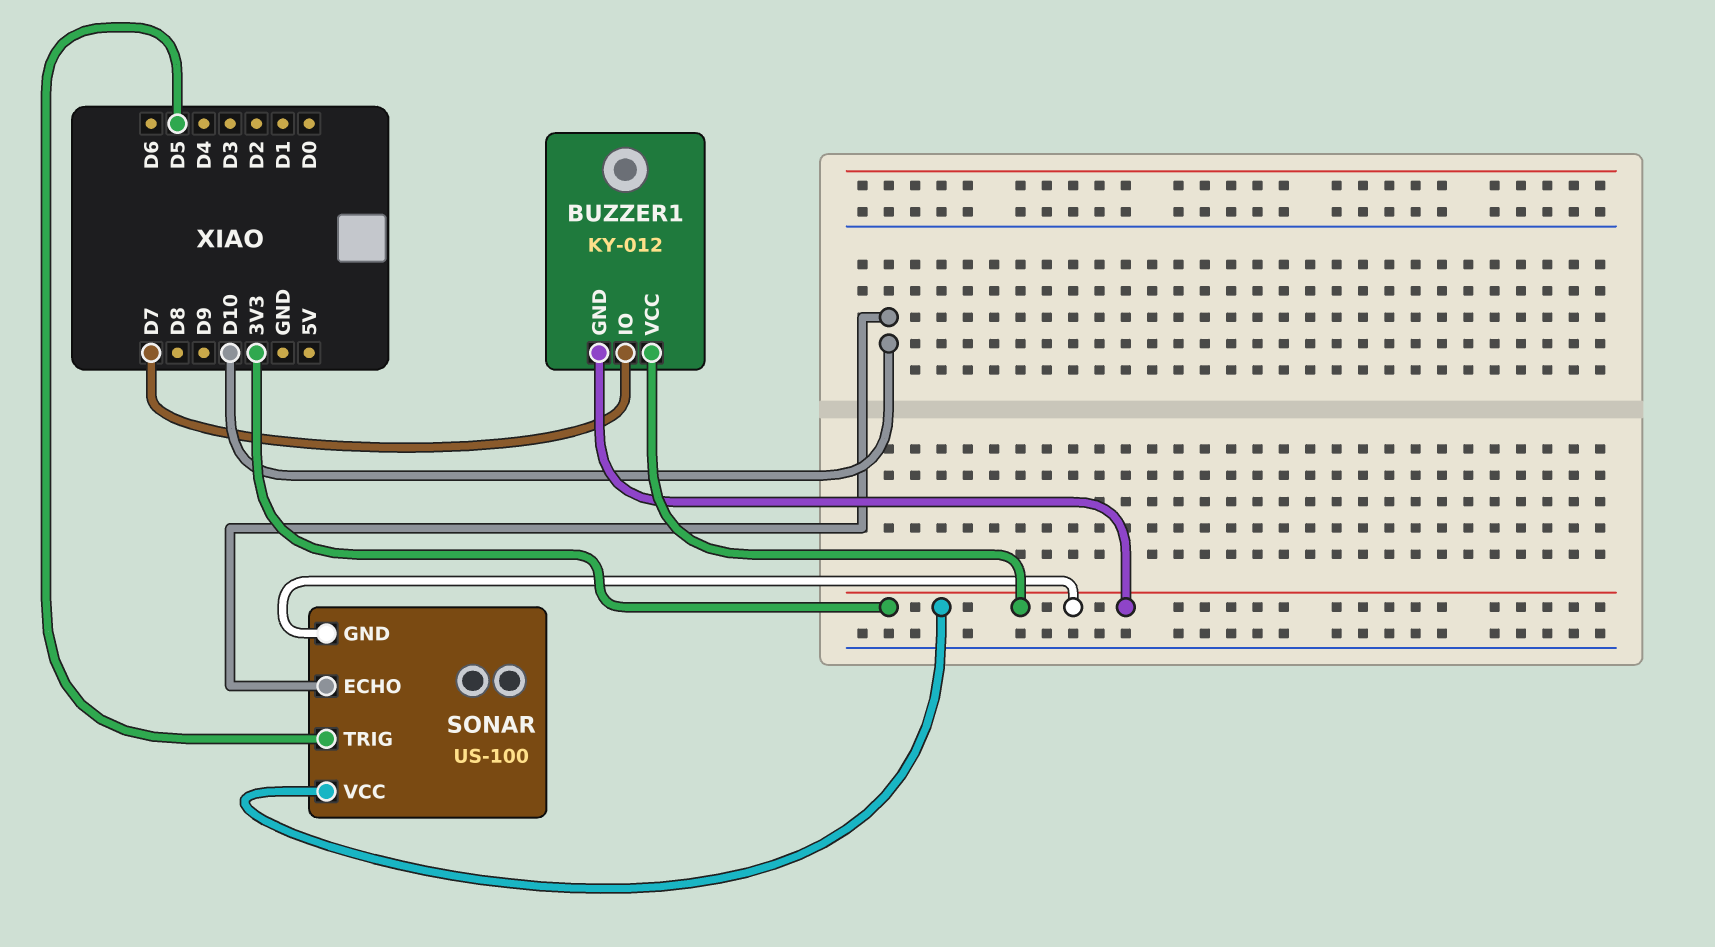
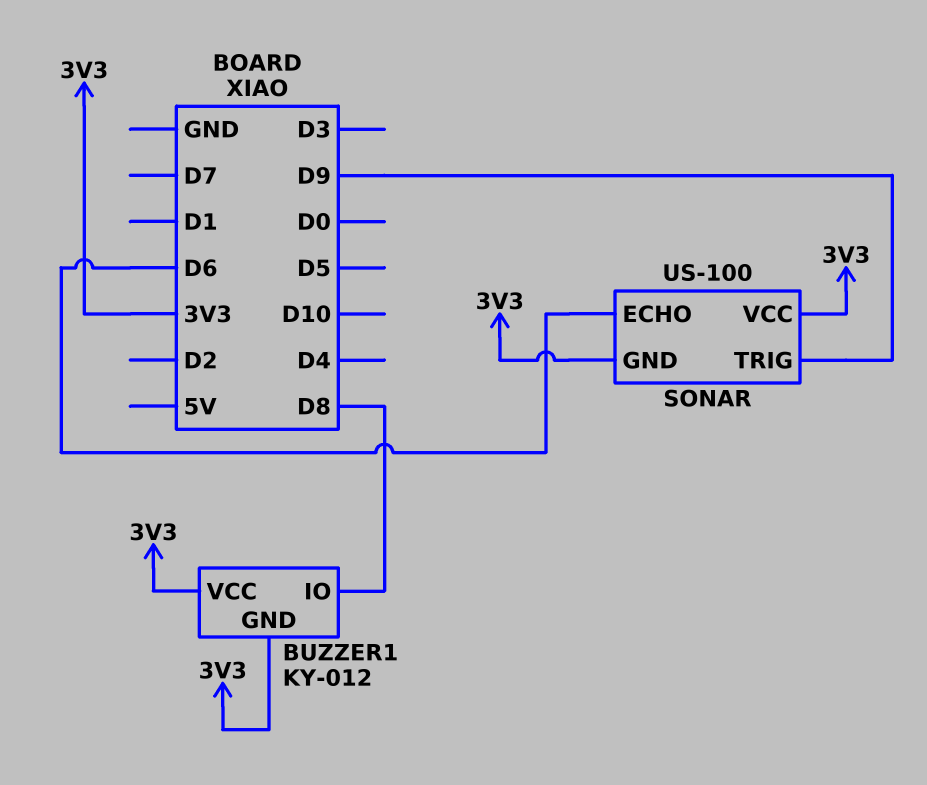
BUZZER1 pin IO: D7 -> D8
SONAR pin ECHO: D10 -> D6
SONAR pin TRIG: D5 -> D9

